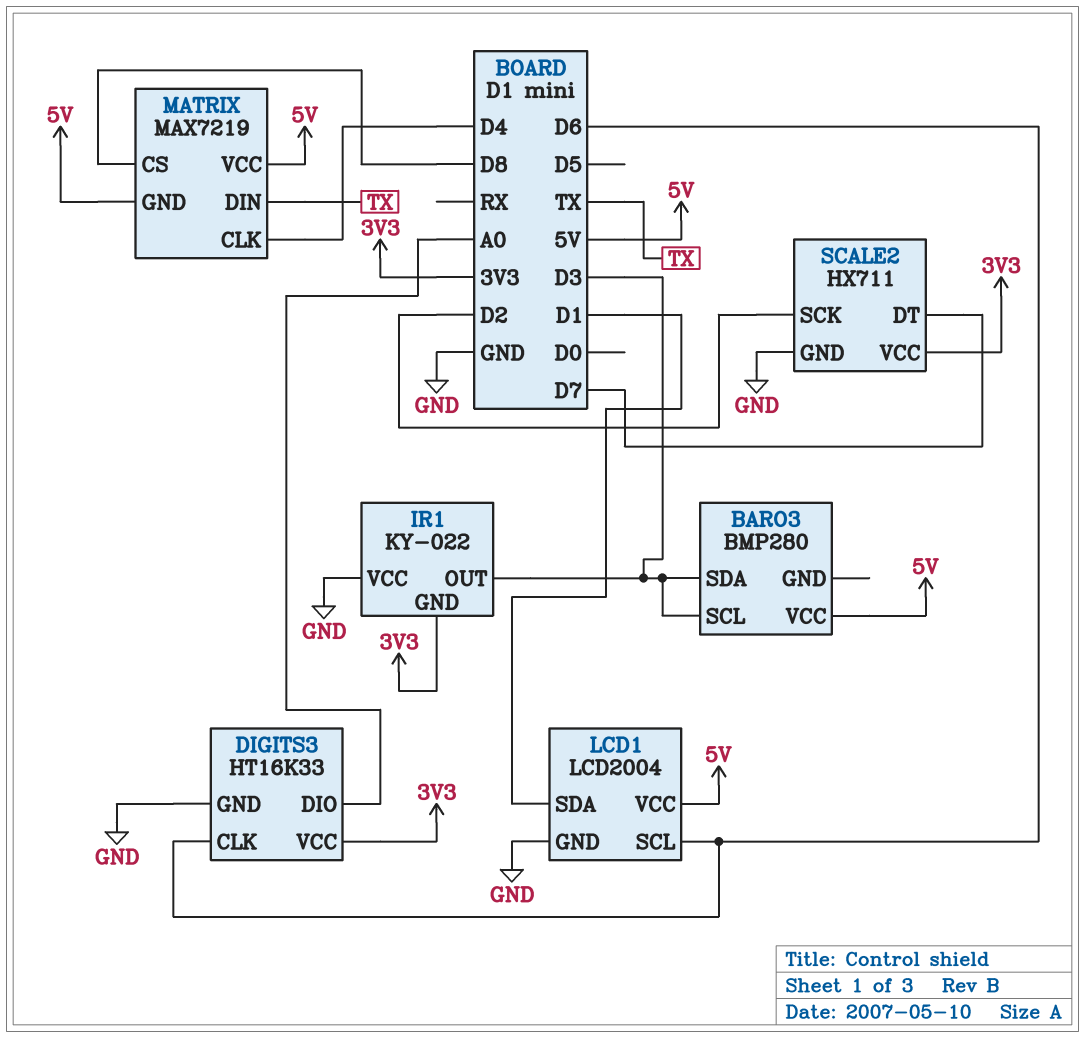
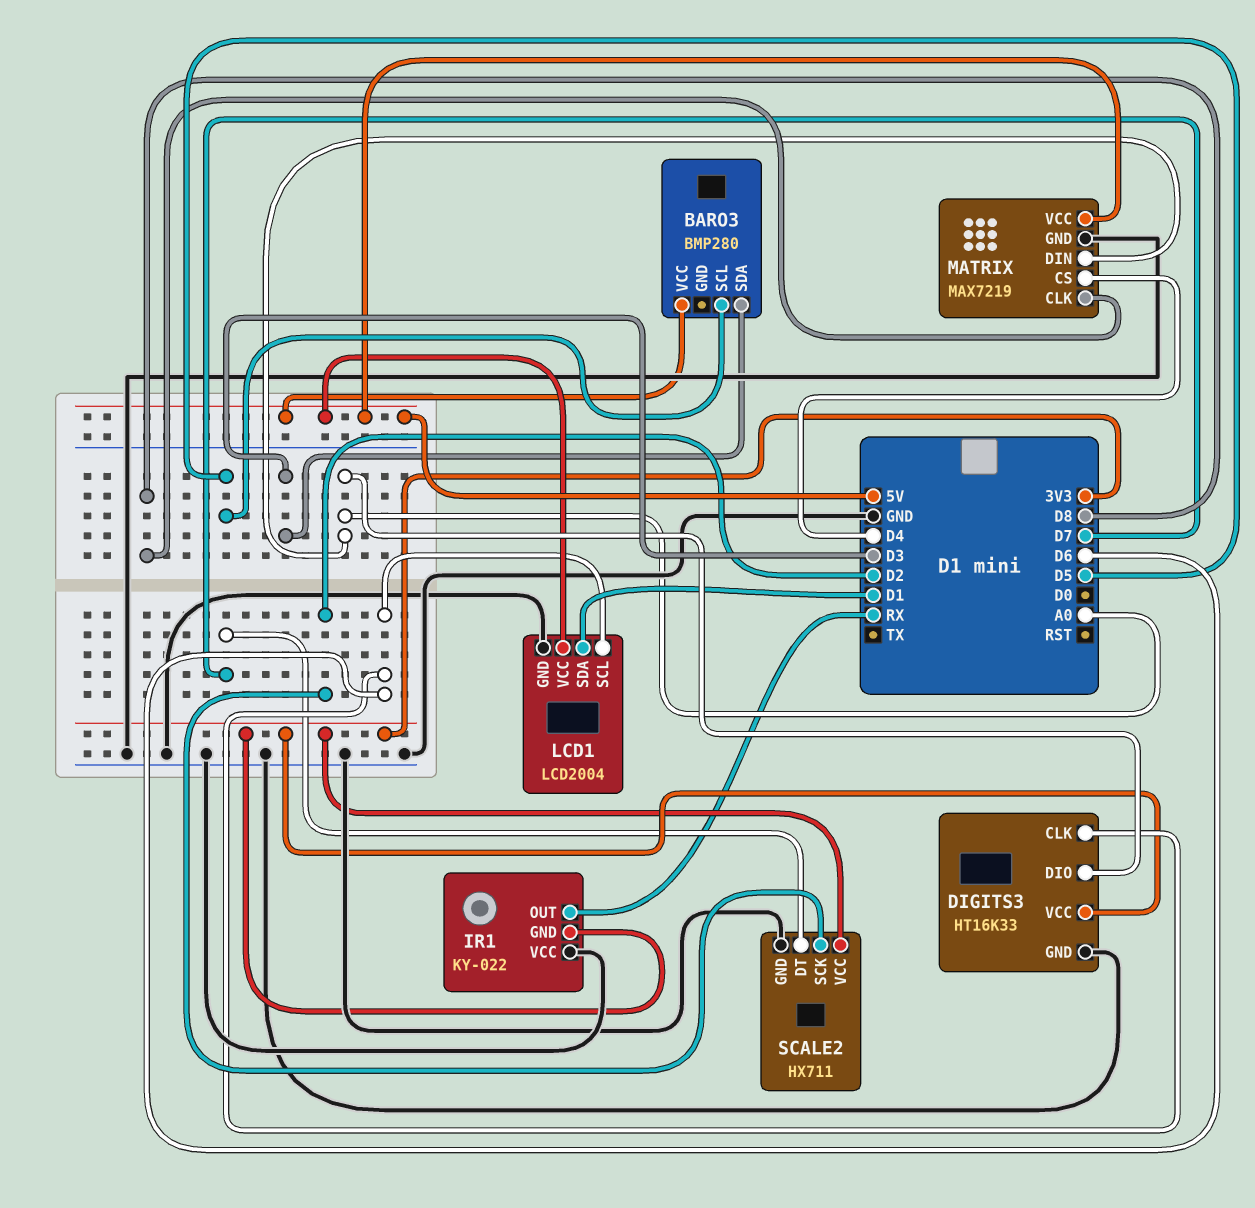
BARO3 pin SCL: D3 -> D5
IR1 pin OUT: D3 -> RX
MATRIX pin CLK: D4 -> D8
MATRIX pin CS: D8 -> D4
MATRIX pin DIN: TX -> A0
MATRIX pin GND: 5V -> GND

